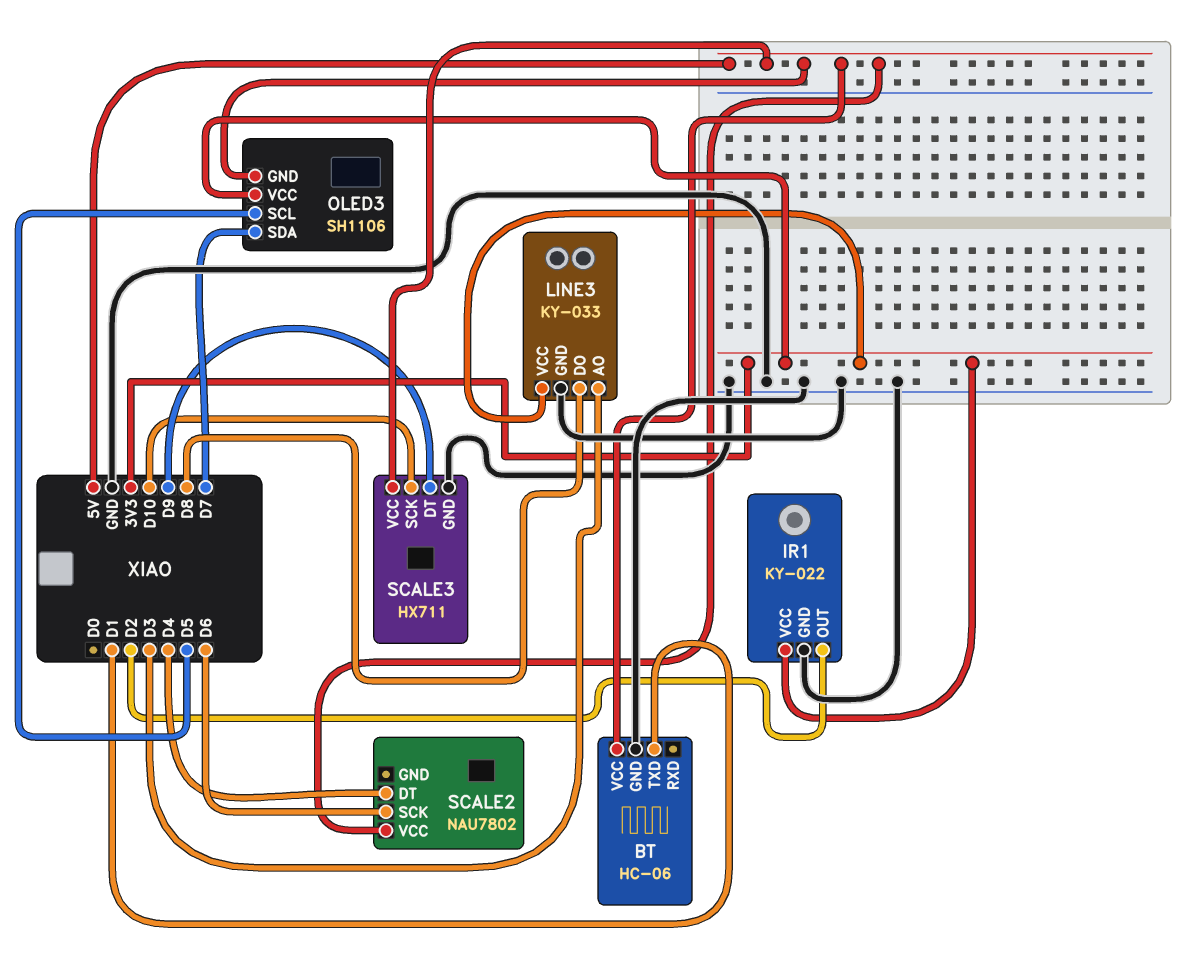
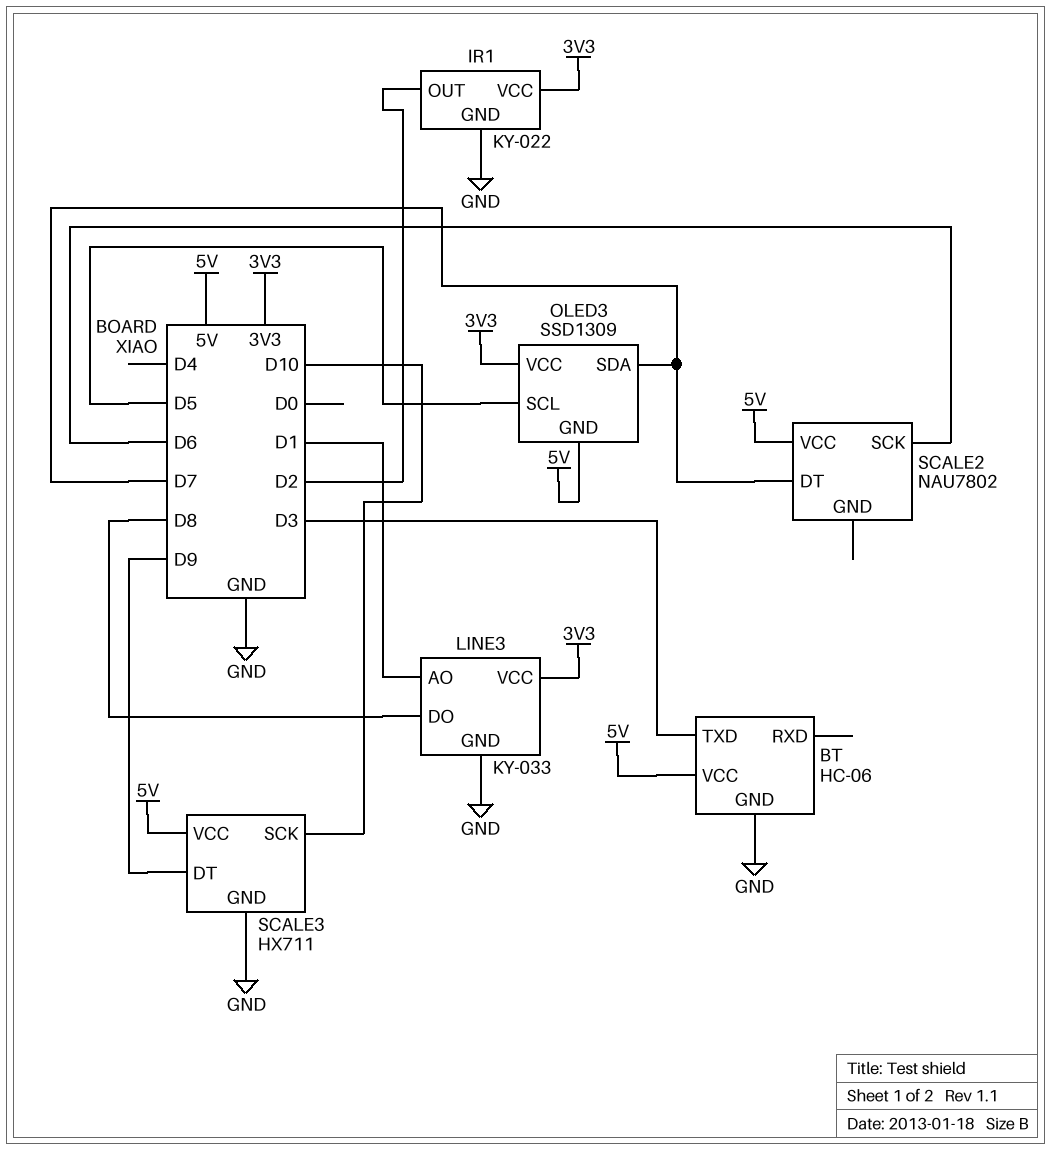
BT pin TXD: D1 -> D3
LINE3 pin AO: D3 -> D1
OLED3: SH1106 -> SSD1309
SCALE2 pin DT: D4 -> D7

